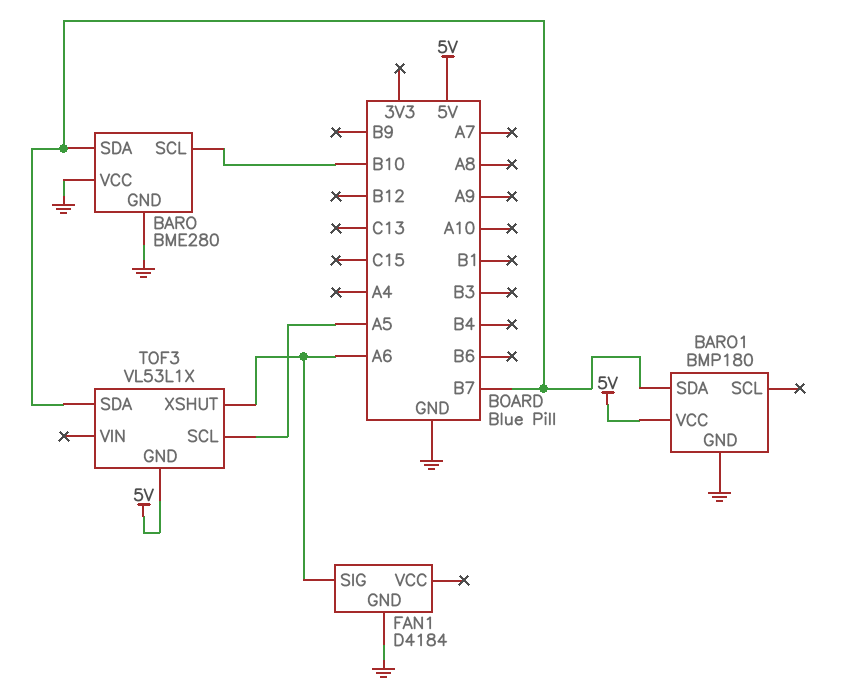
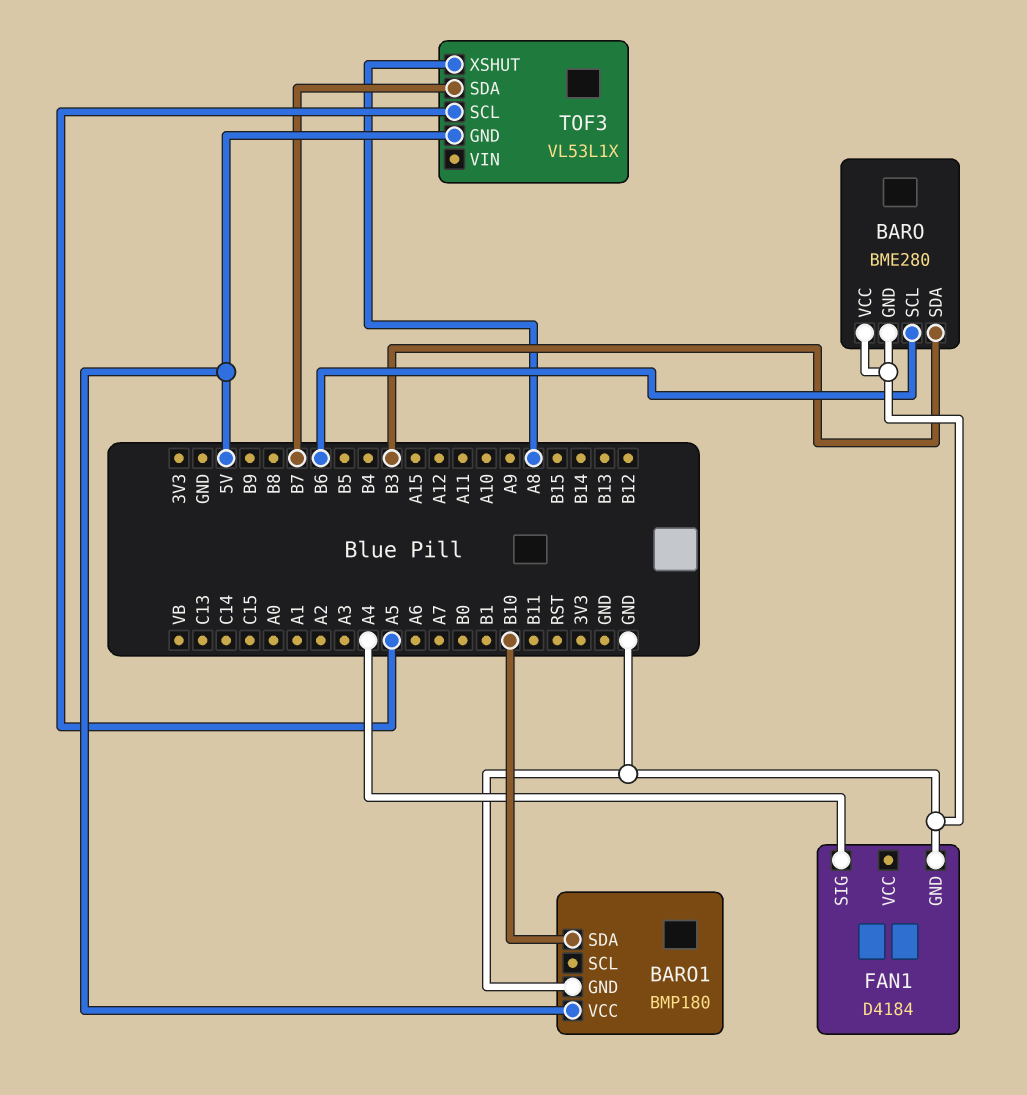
BARO pin SCL: B10 -> B6
BARO pin SDA: B7 -> B3
BARO1 pin SDA: B7 -> B10
FAN1 pin SIG: A6 -> A4
TOF3 pin XSHUT: A6 -> A8

